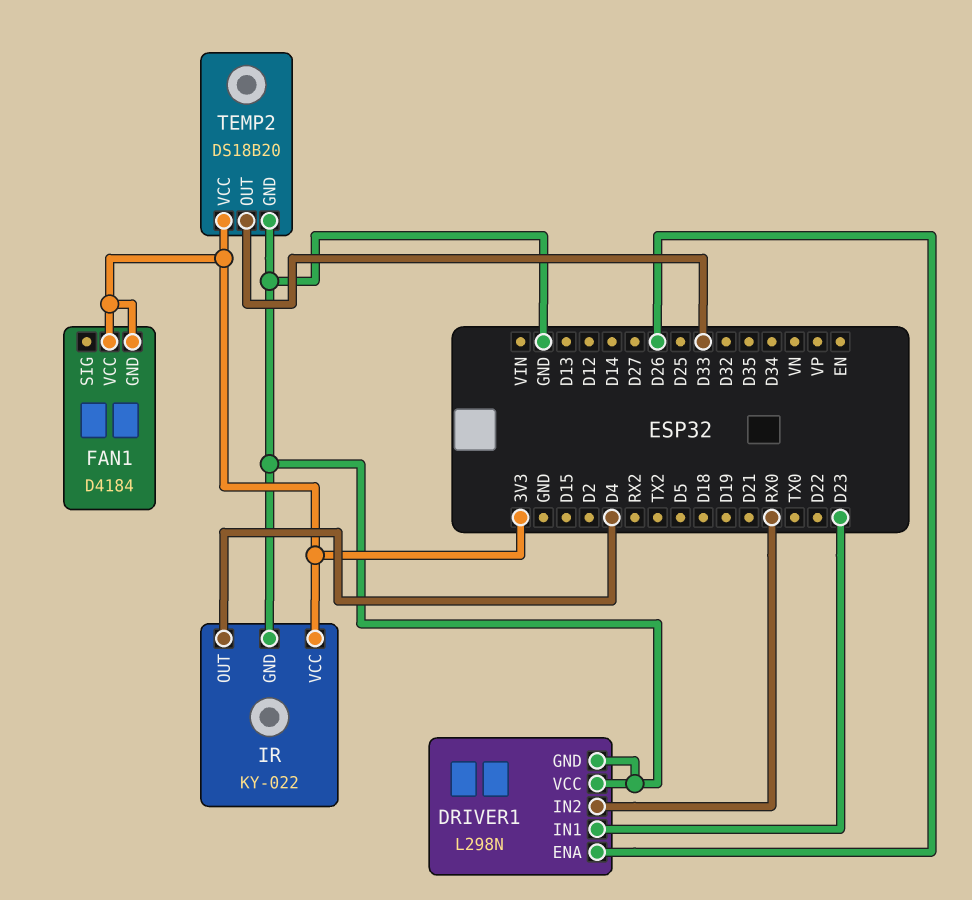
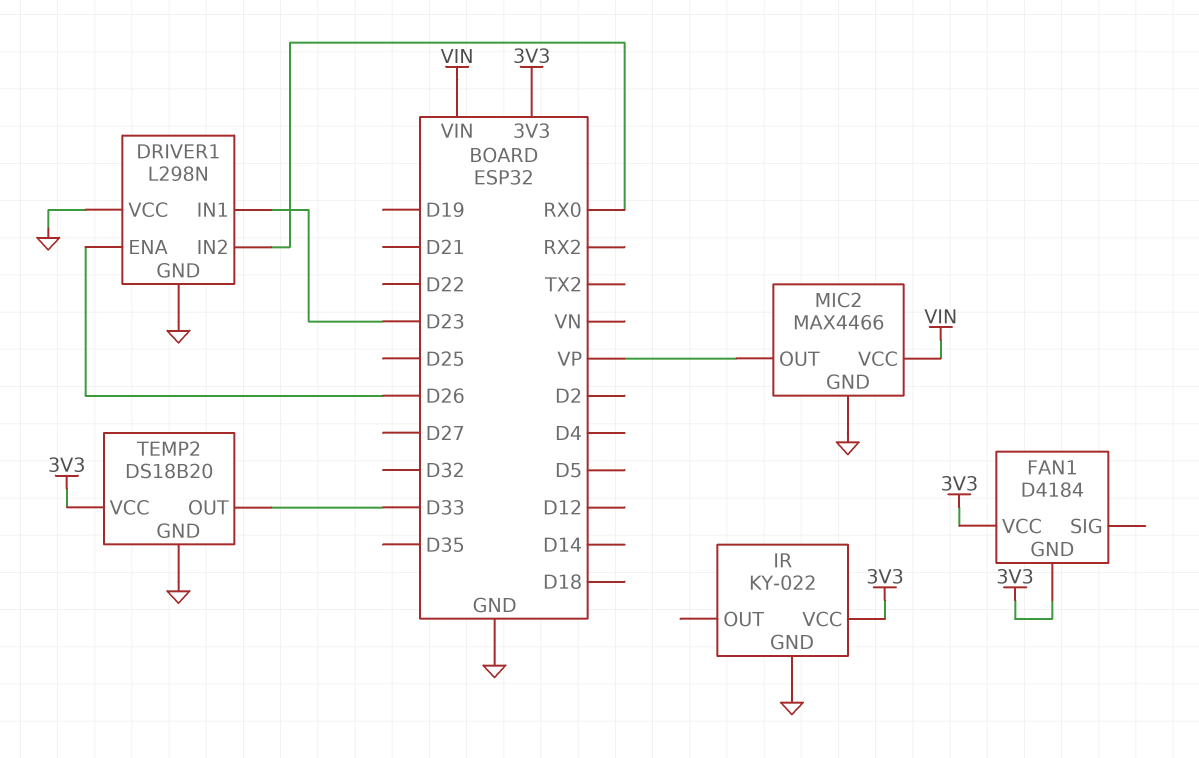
IR pin OUT: D4 -> none
MIC2: none -> MAX4466
MIC2 pin GND: none -> GND
MIC2 pin OUT: none -> VP
MIC2 pin VCC: none -> VIN

